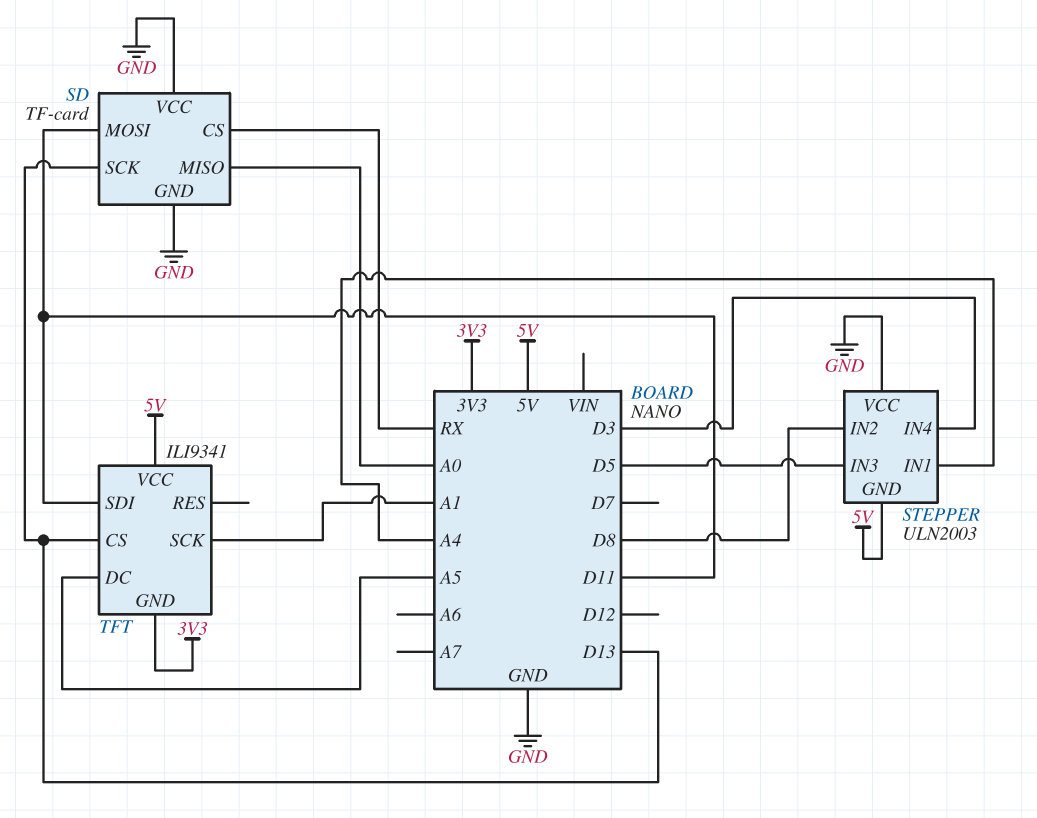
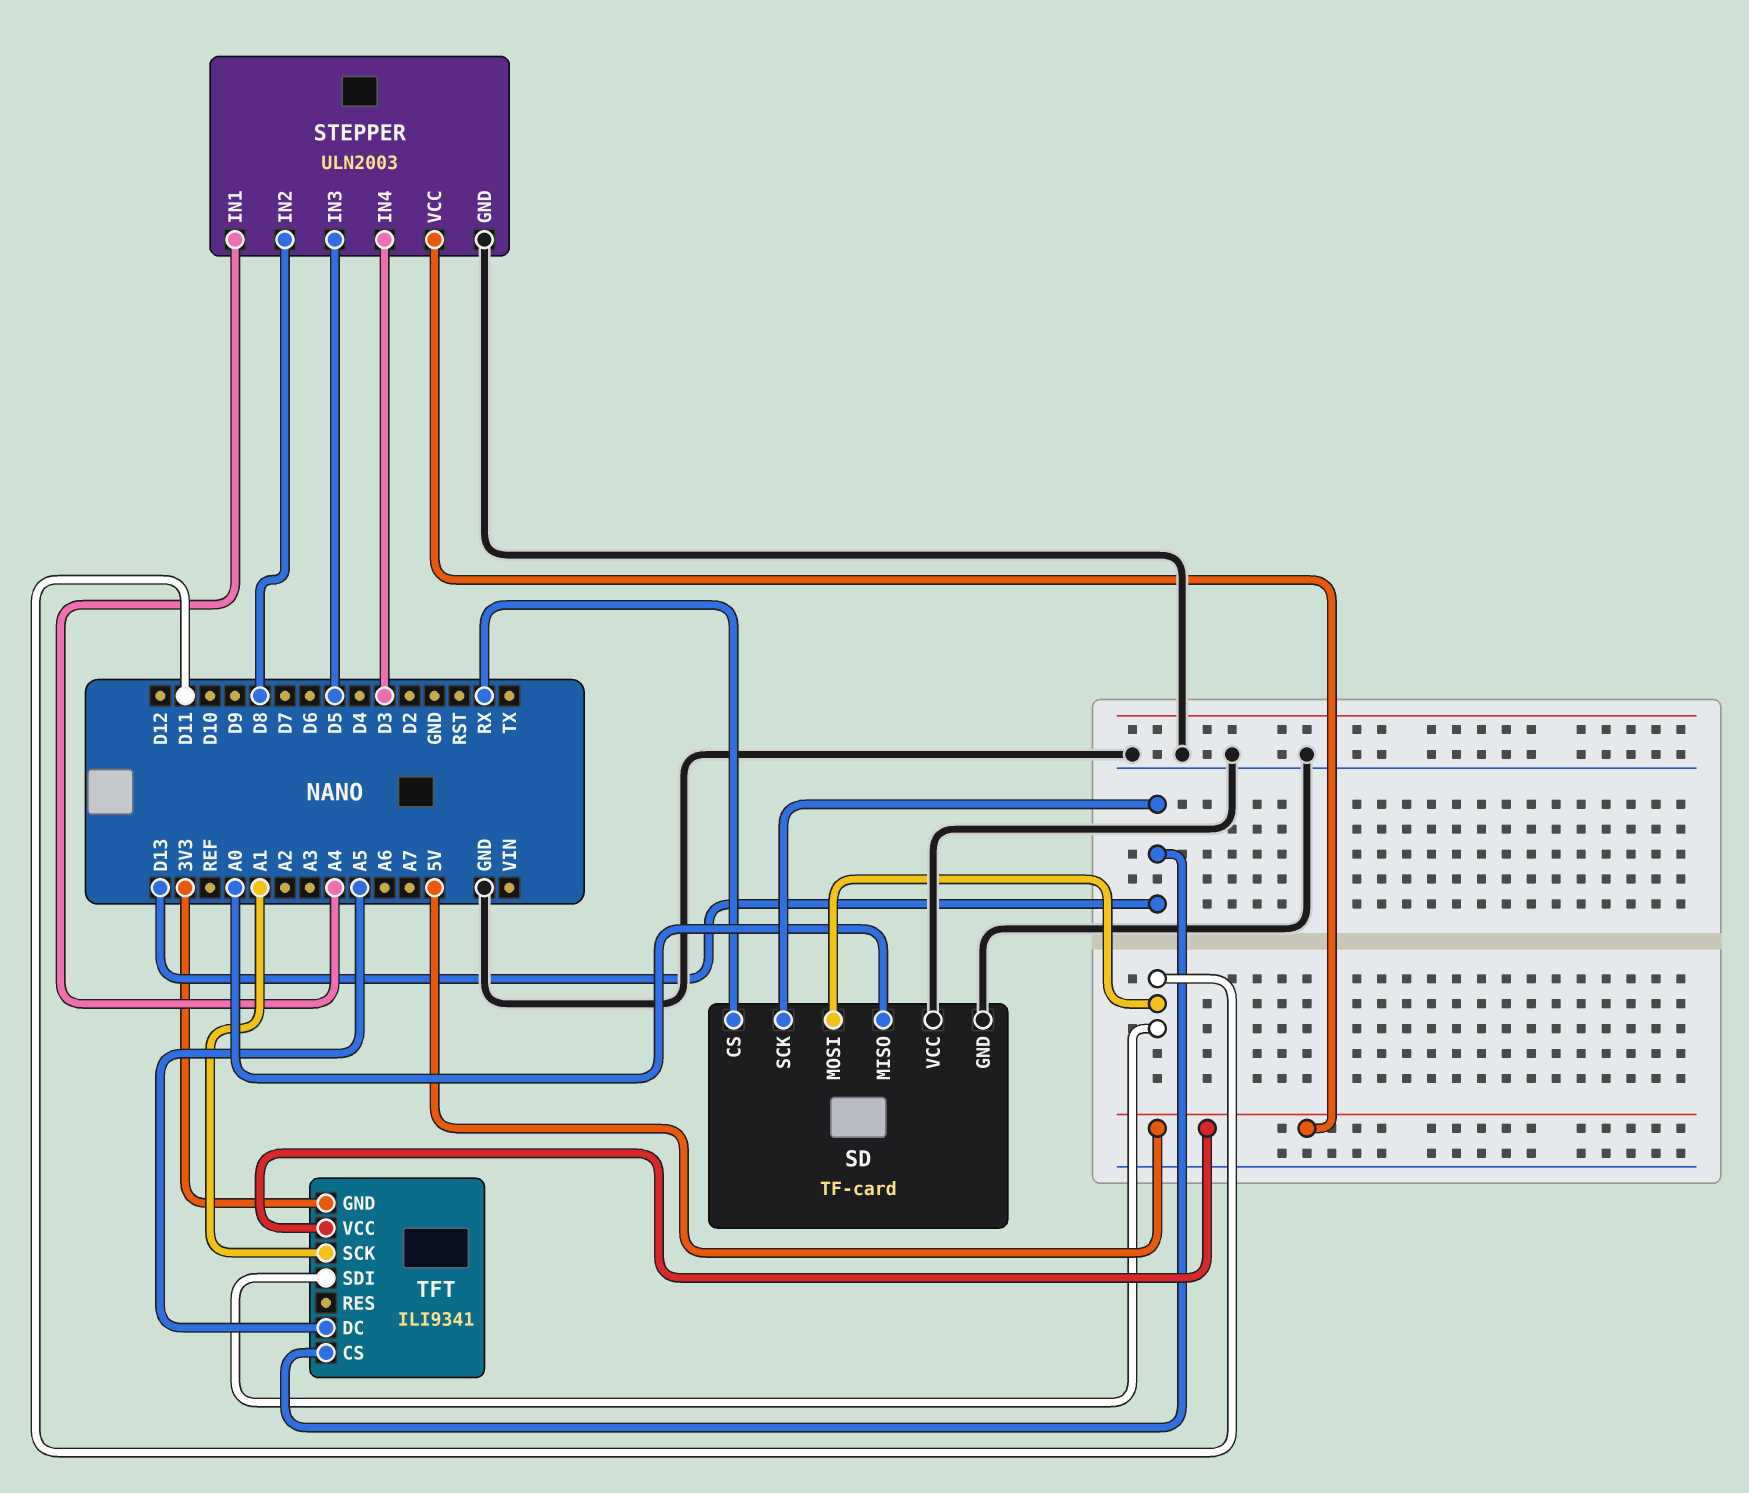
STEPPER pin GND: 5V -> GND
STEPPER pin VCC: GND -> 5V

